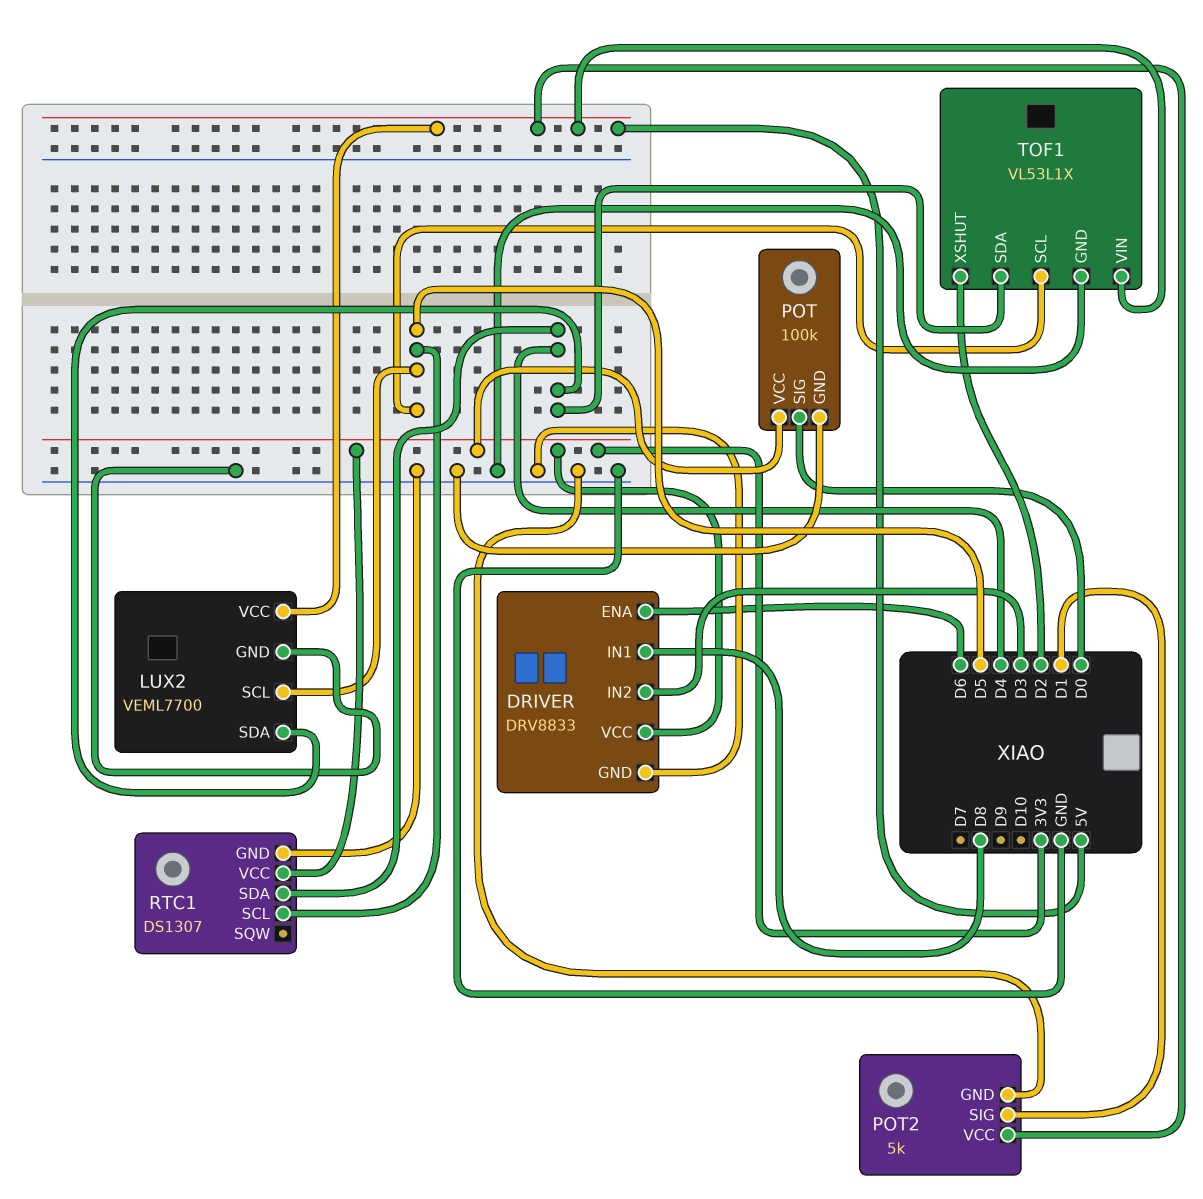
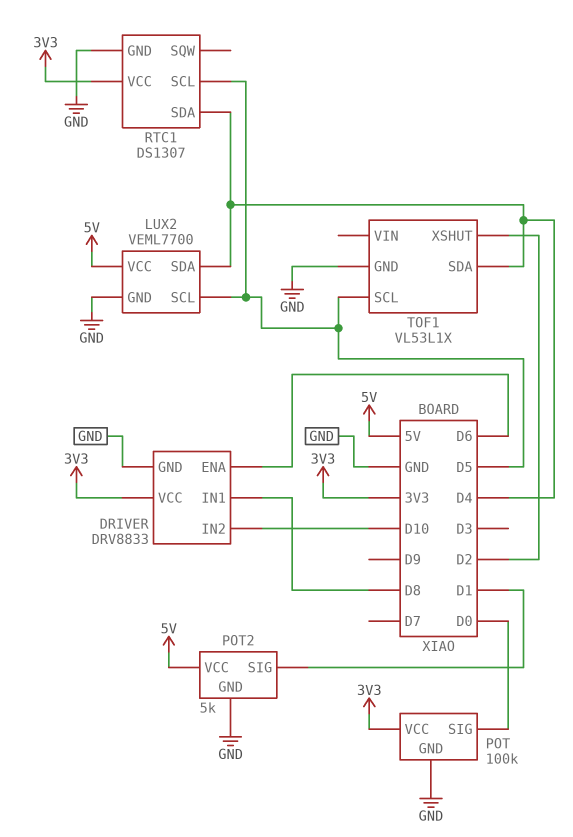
DRIVER pin IN2: D3 -> D10
TOF1 pin VIN: 5V -> none

